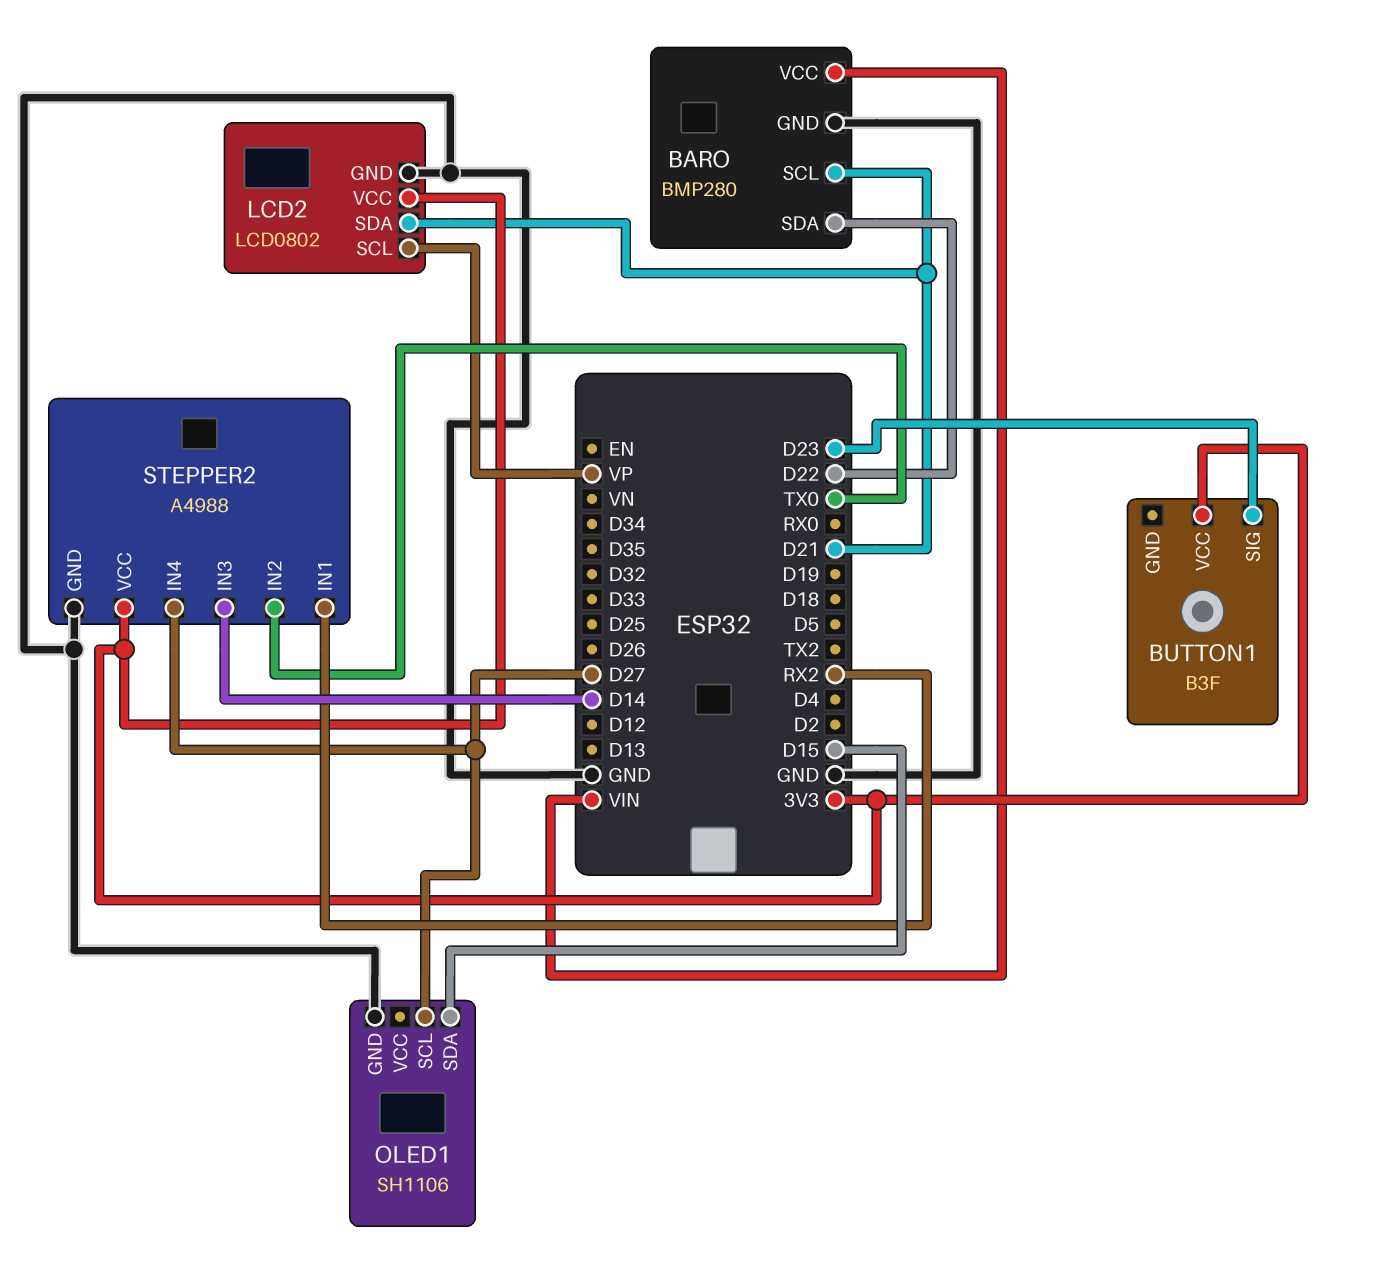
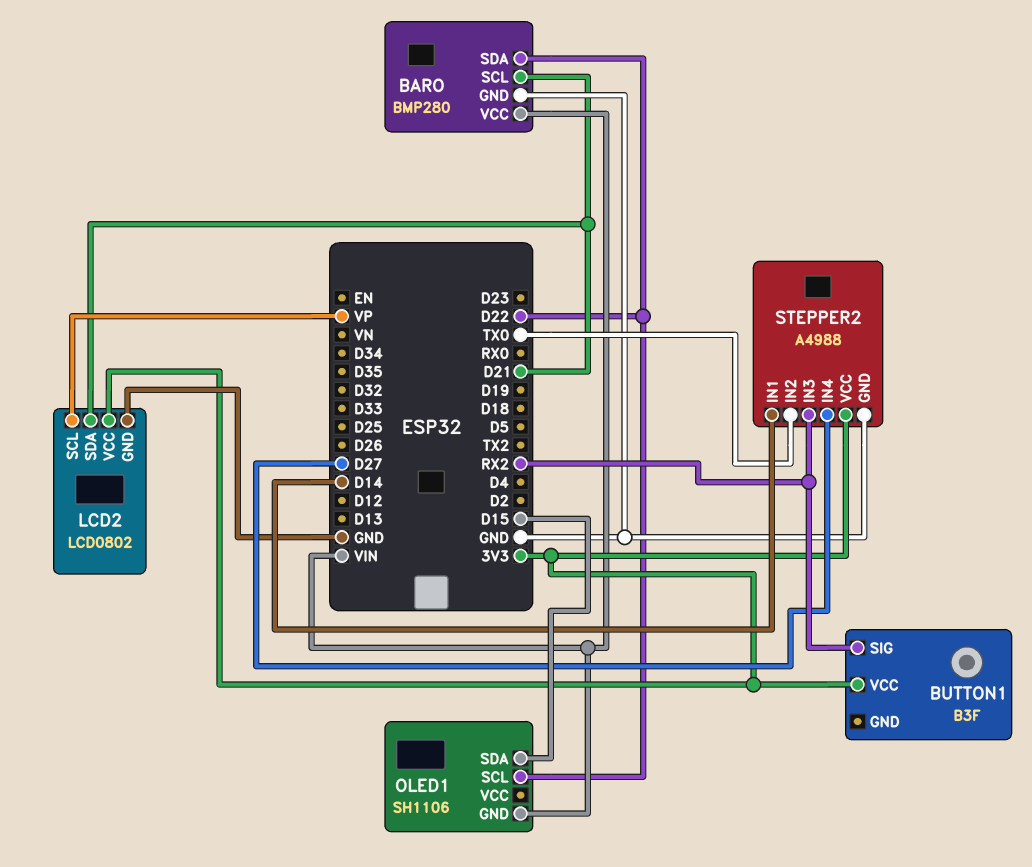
BUTTON1 pin SIG: D23 -> RX2
OLED1 pin GND: GND -> VIN
OLED1 pin SCL: D27 -> D22
STEPPER2 pin IN1: RX2 -> D14
STEPPER2 pin IN3: D14 -> RX2

